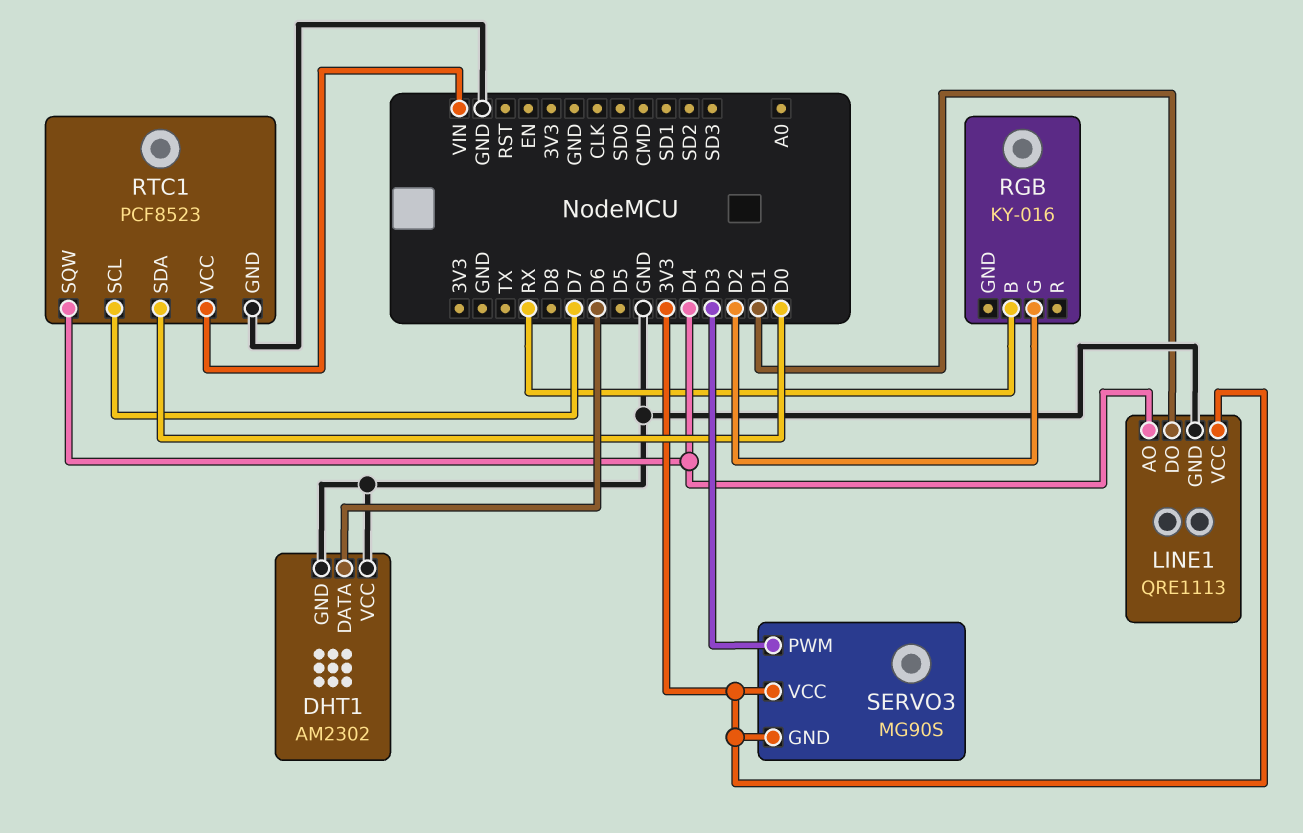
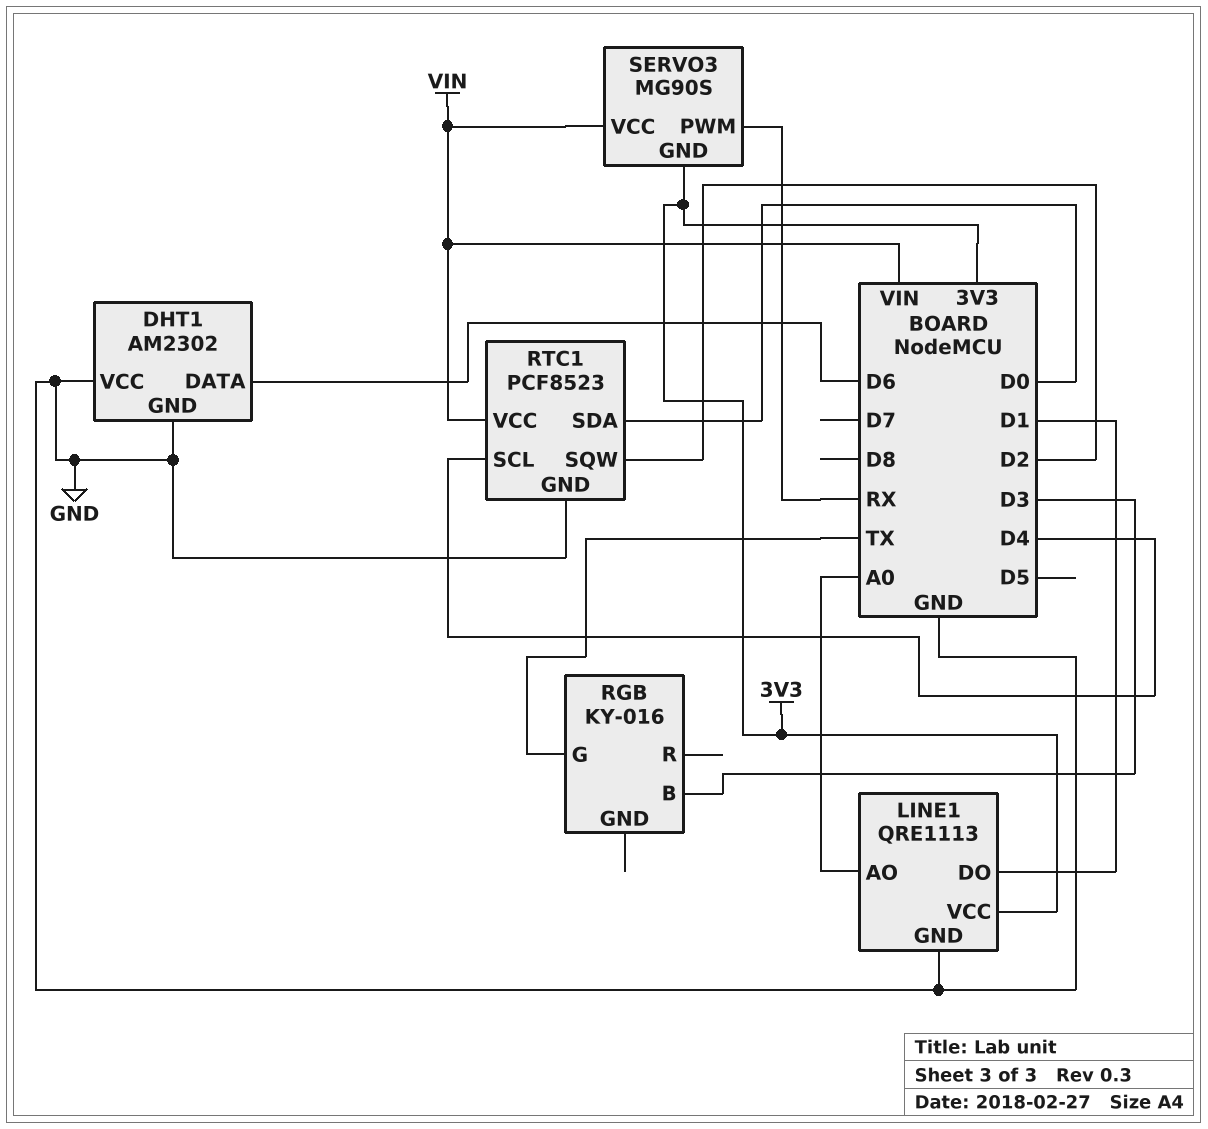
LINE1 pin AO: D4 -> A0
RGB pin B: RX -> D3
RGB pin G: D2 -> TX
RTC1 pin SCL: D7 -> D4
RTC1 pin SQW: D4 -> D2
SERVO3 pin PWM: D3 -> RX
SERVO3 pin VCC: 3V3 -> VIN

